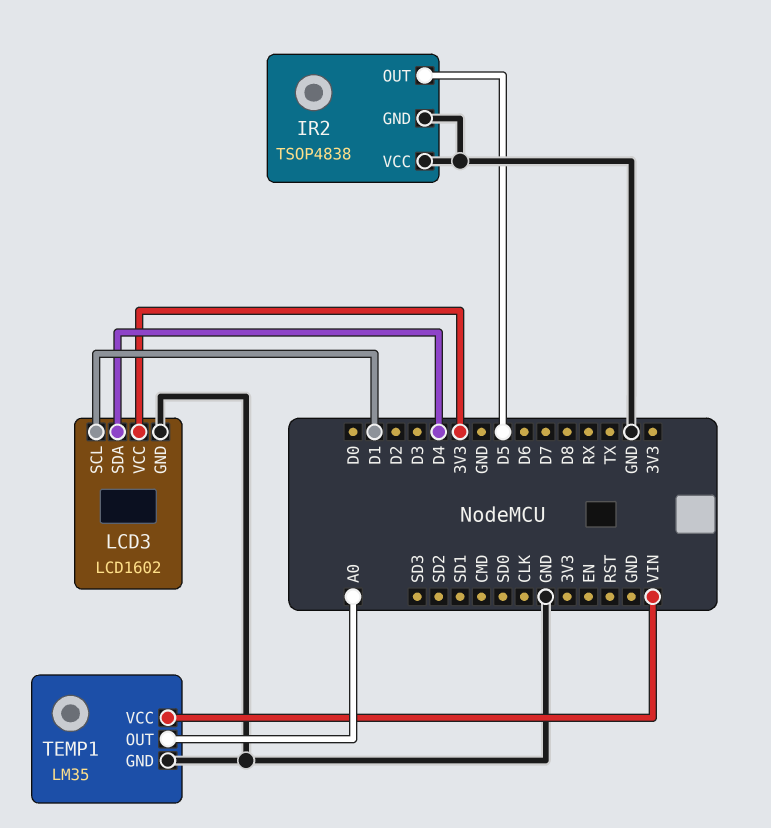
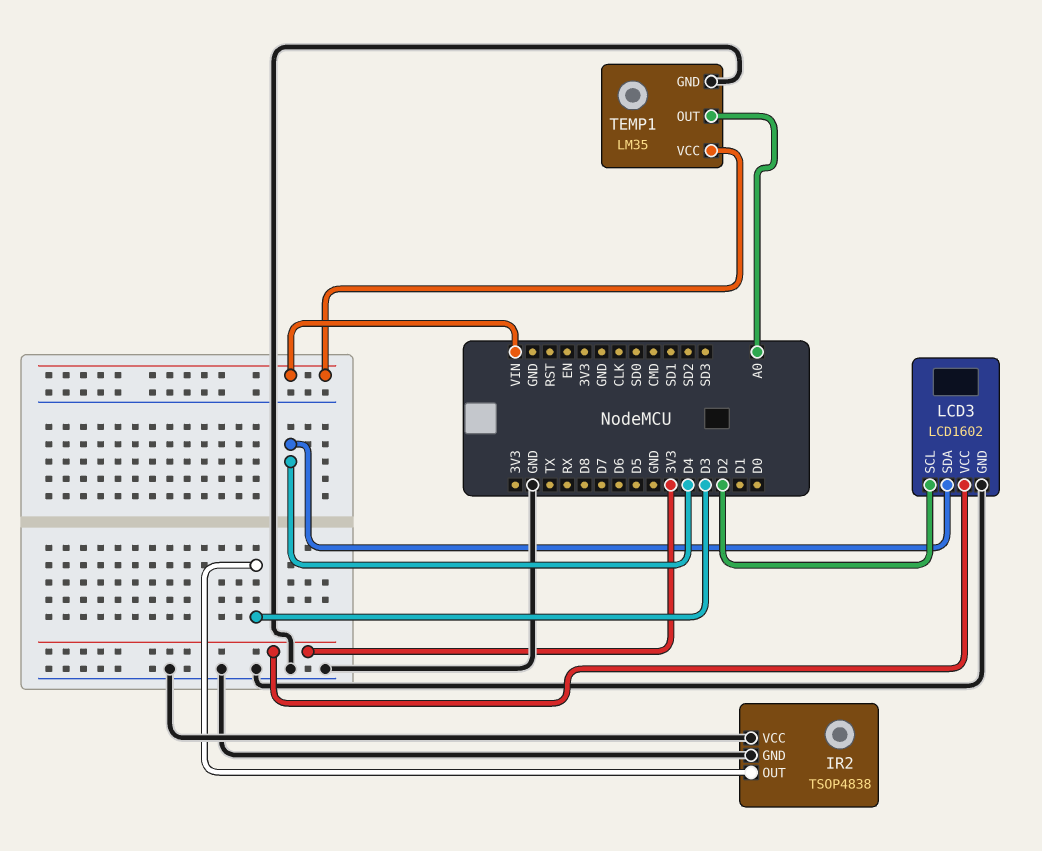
IR2 pin OUT: D5 -> D3
LCD3 pin SCL: D1 -> D2

